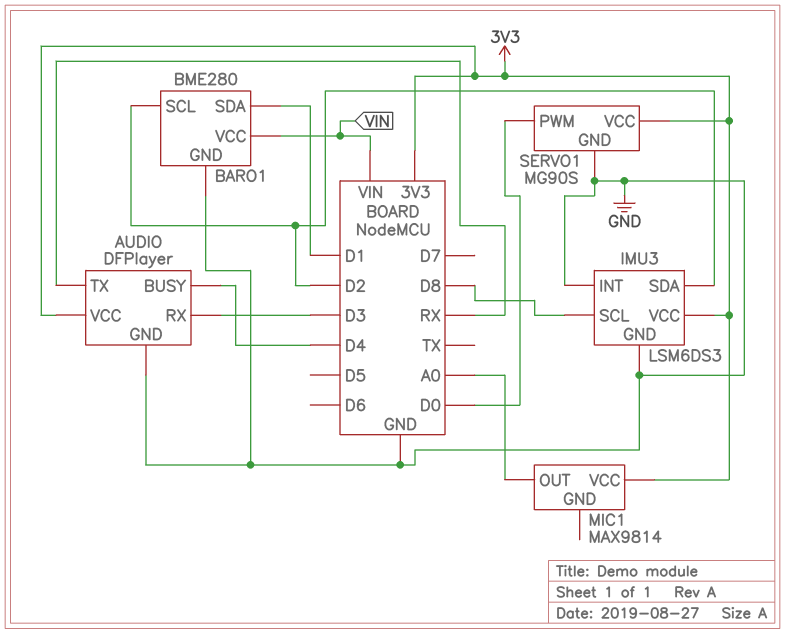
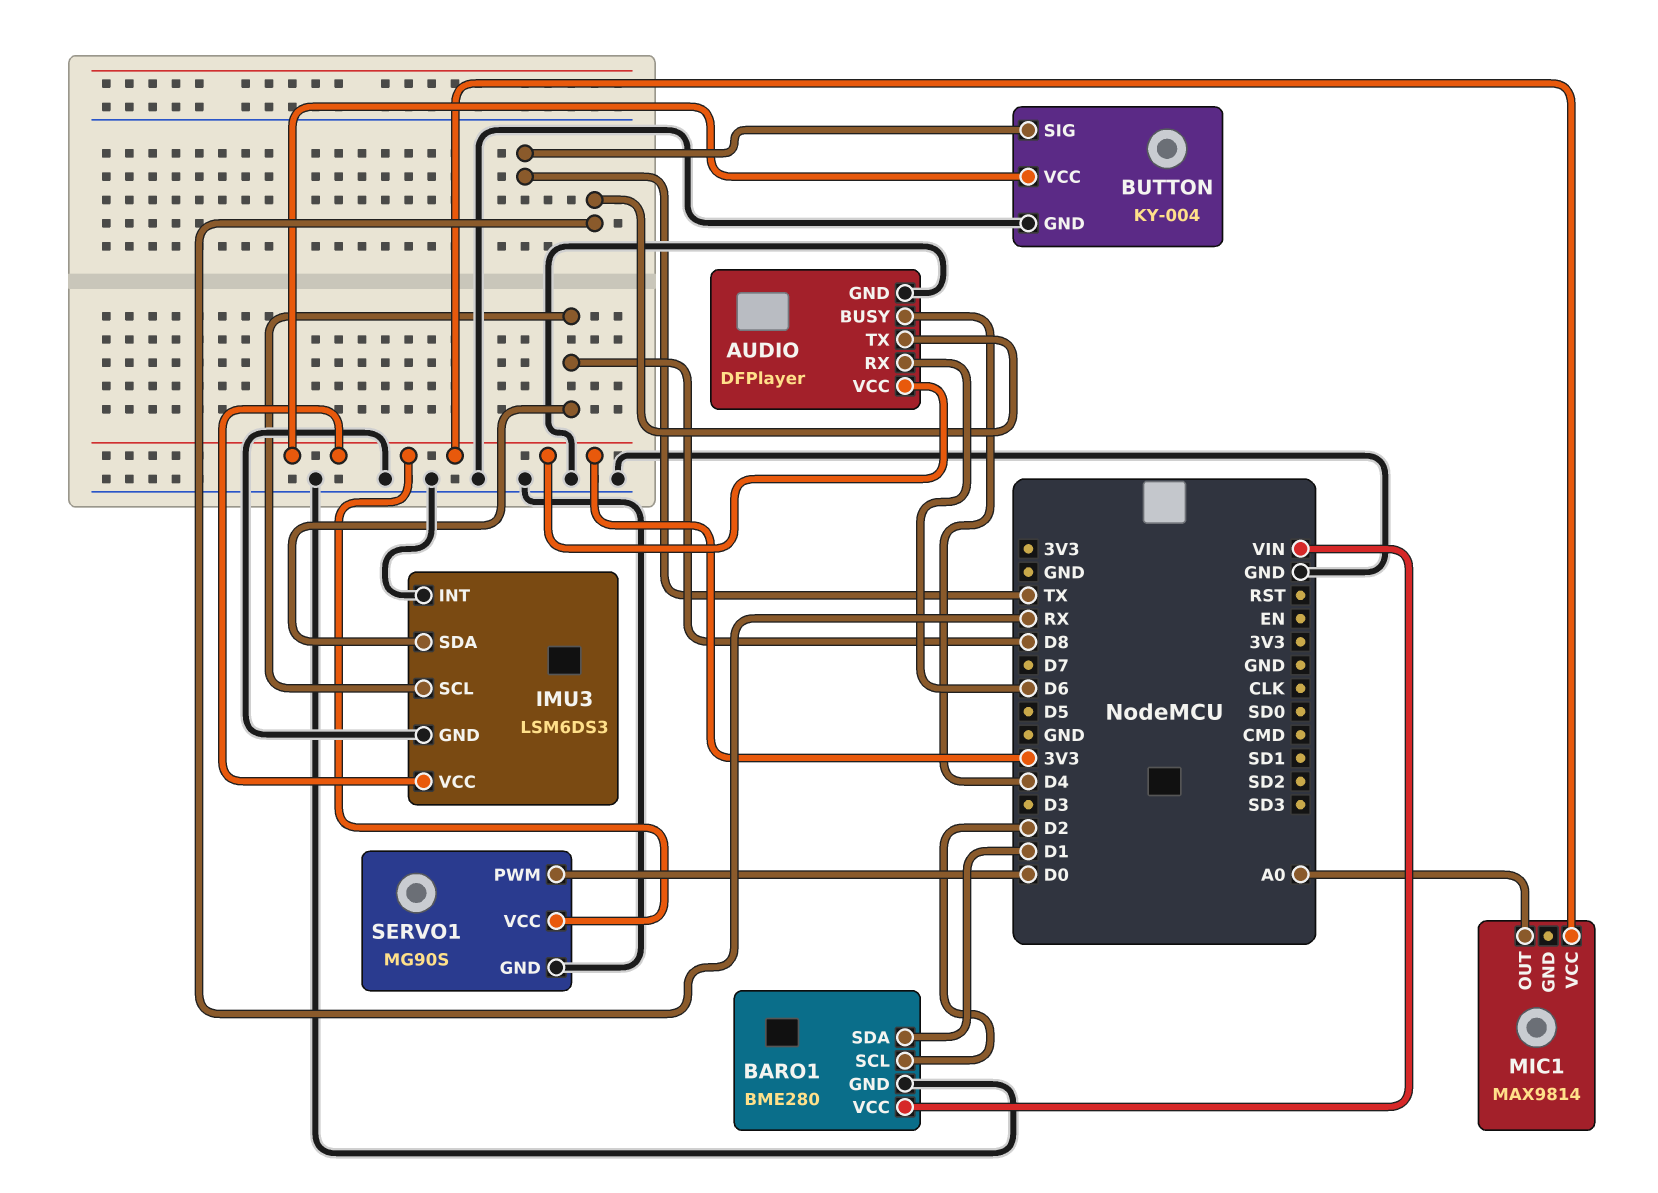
AUDIO pin RX: D3 -> D6
BUTTON: none -> KY-004
BUTTON pin GND: none -> GND
BUTTON pin SIG: none -> TX
BUTTON pin VCC: none -> 3V3
IMU3 pin SDA: D2 -> D8

